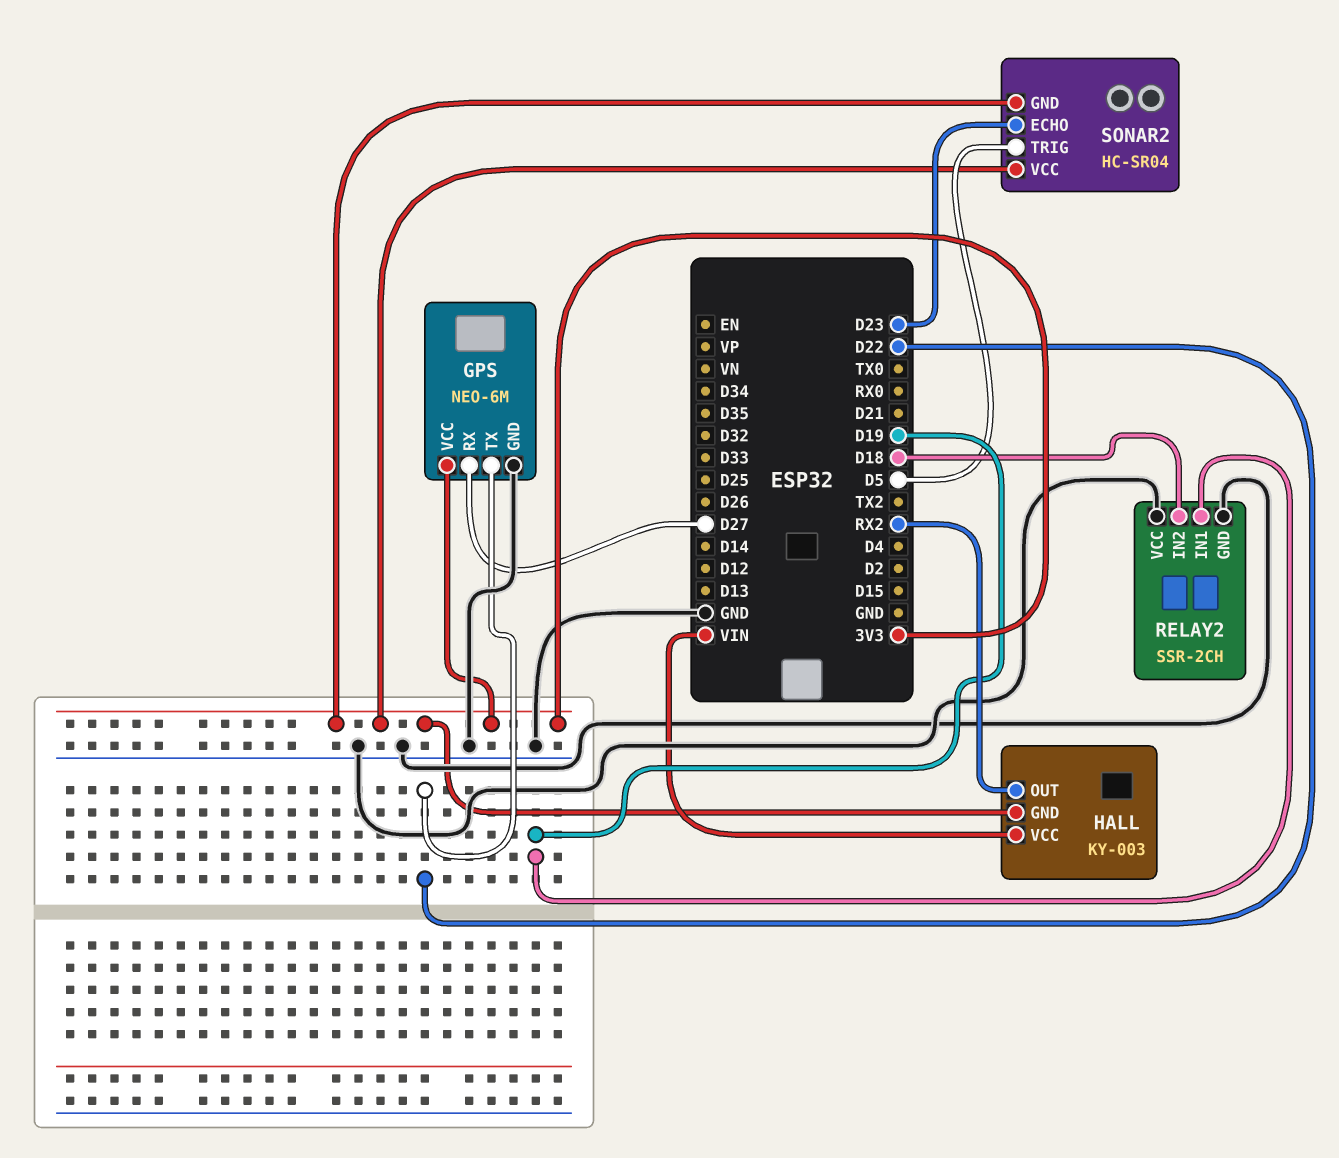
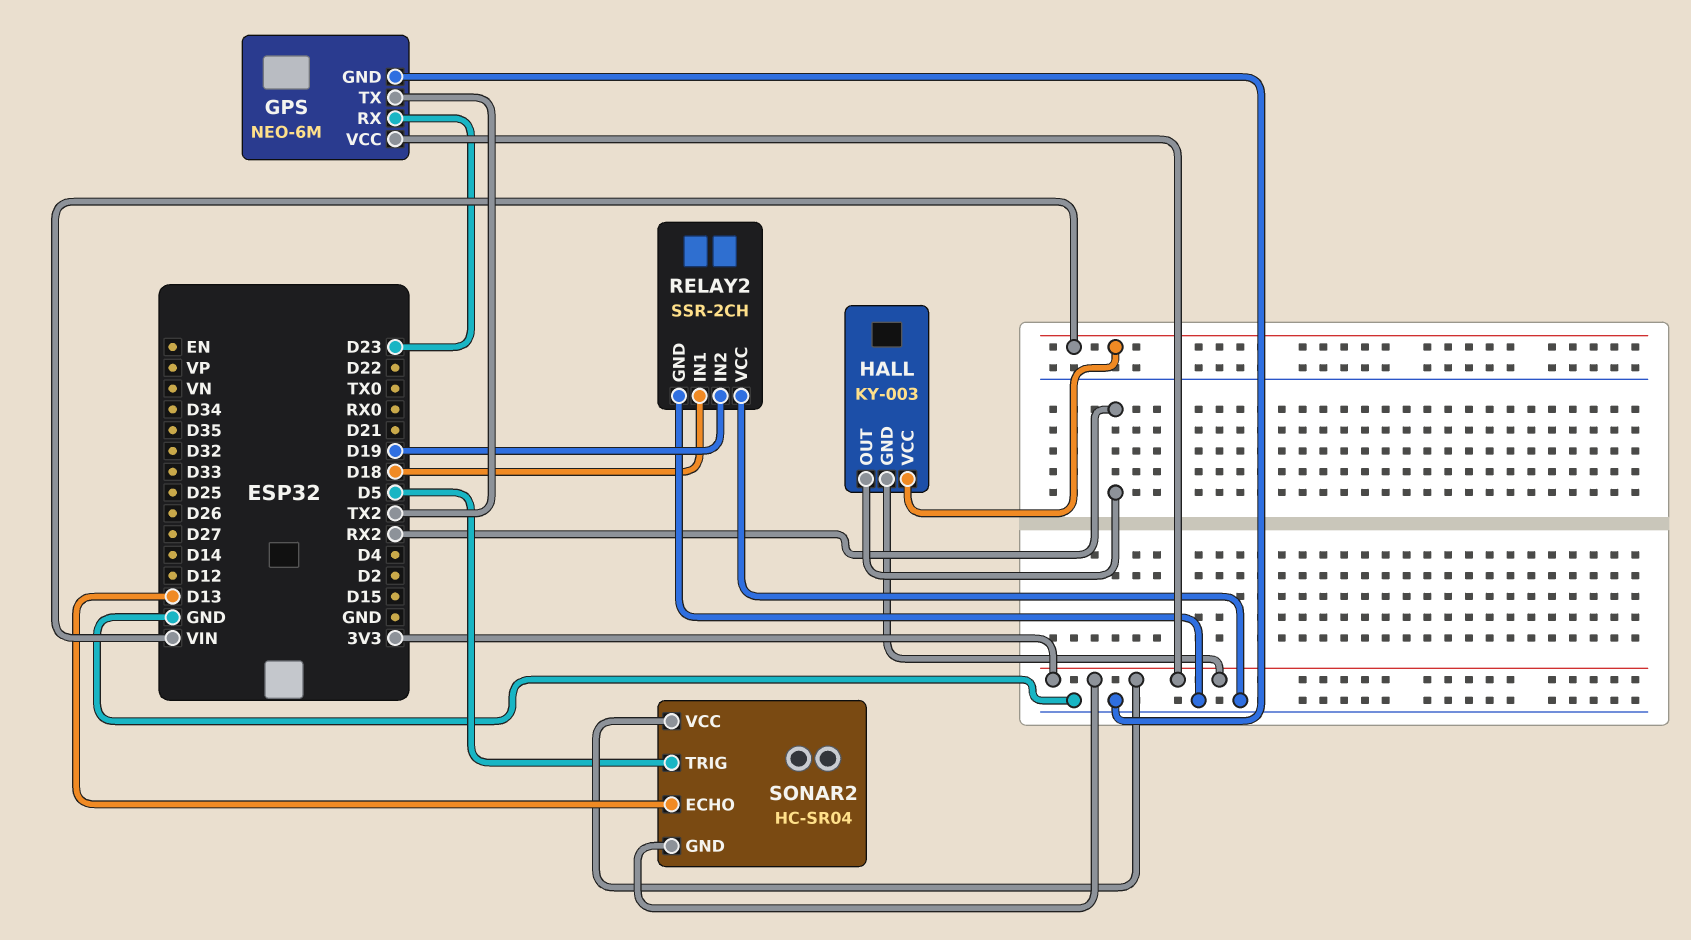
GPS pin RX: D27 -> D23
GPS pin TX: D22 -> TX2
RELAY2 pin IN1: D19 -> D18
RELAY2 pin IN2: D18 -> D19
SONAR2 pin ECHO: D23 -> D13

